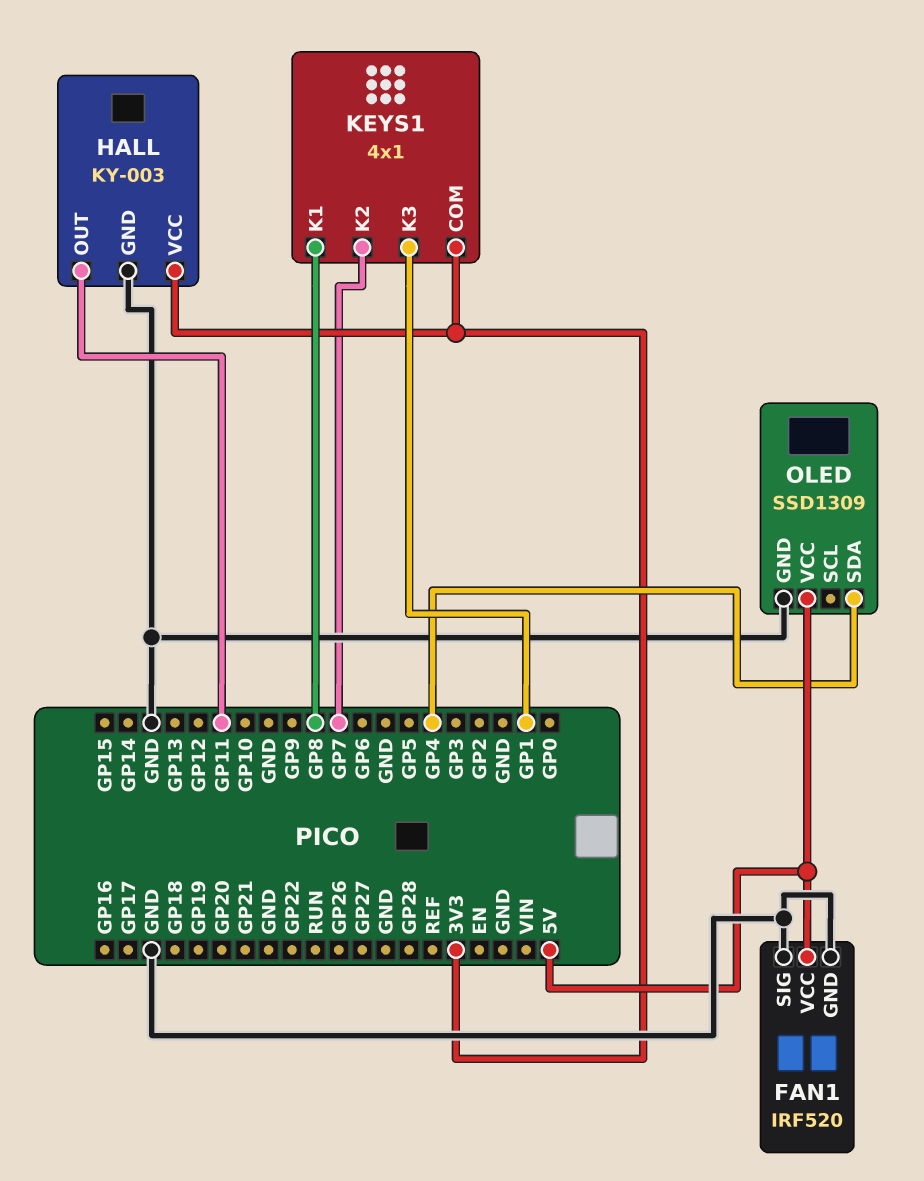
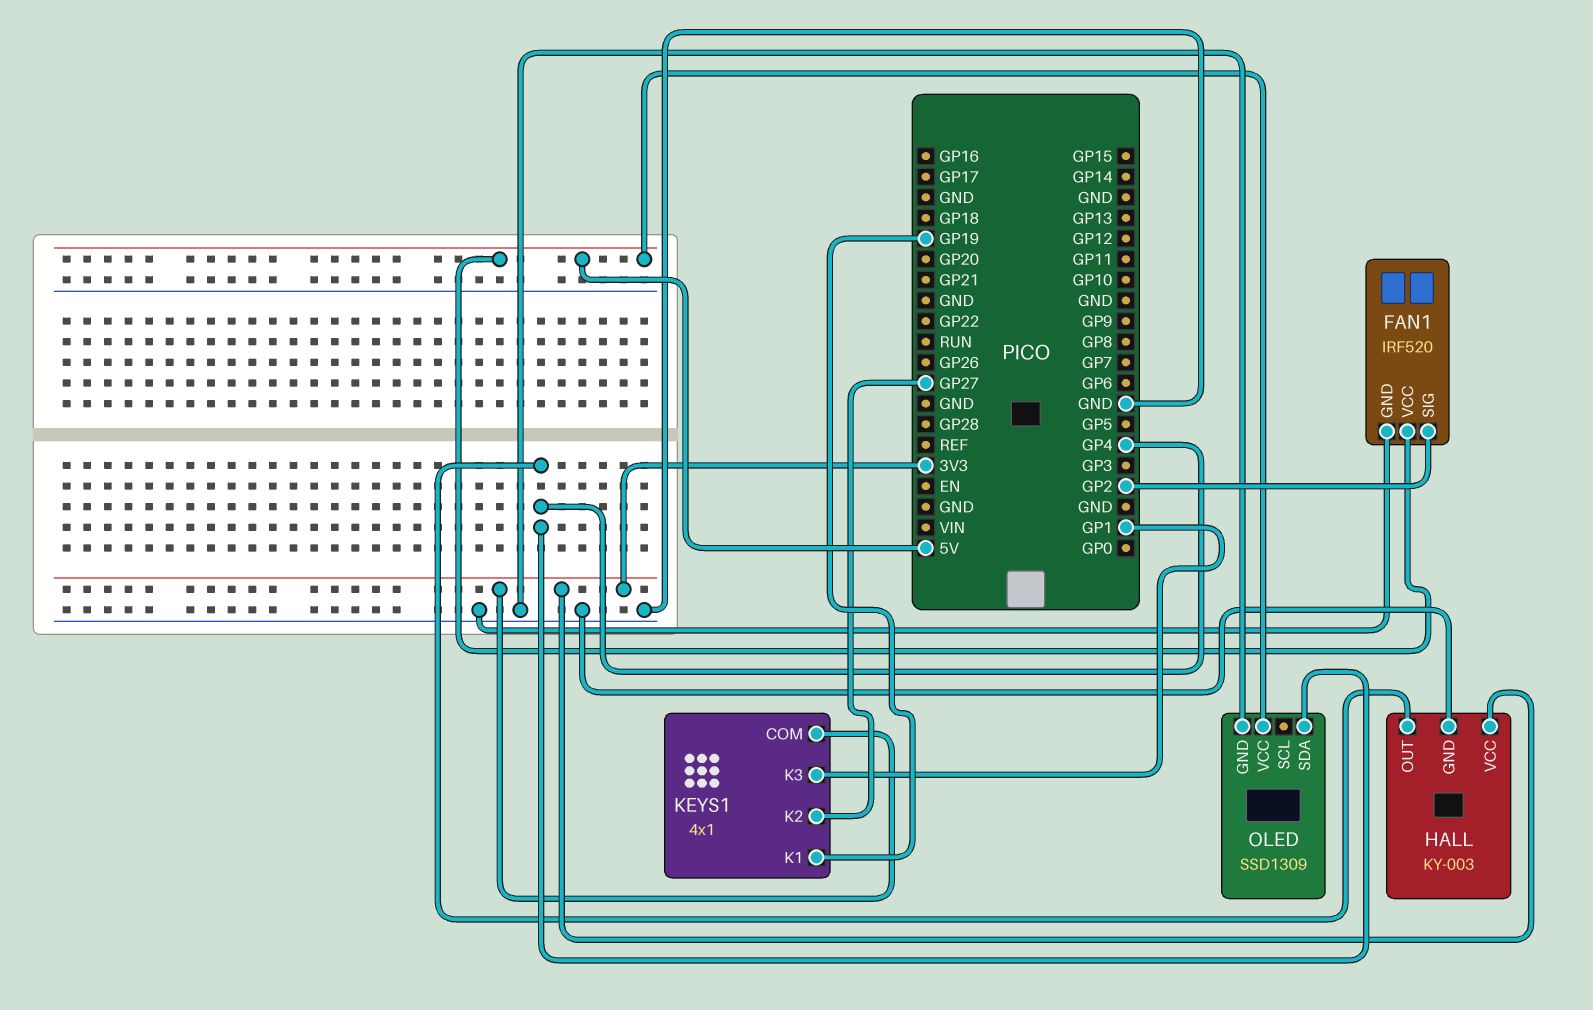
FAN1 pin SIG: GND -> GP2
HALL pin OUT: GP11 -> GP4
KEYS1 pin K1: GP8 -> GP19
KEYS1 pin K2: GP7 -> GP27

